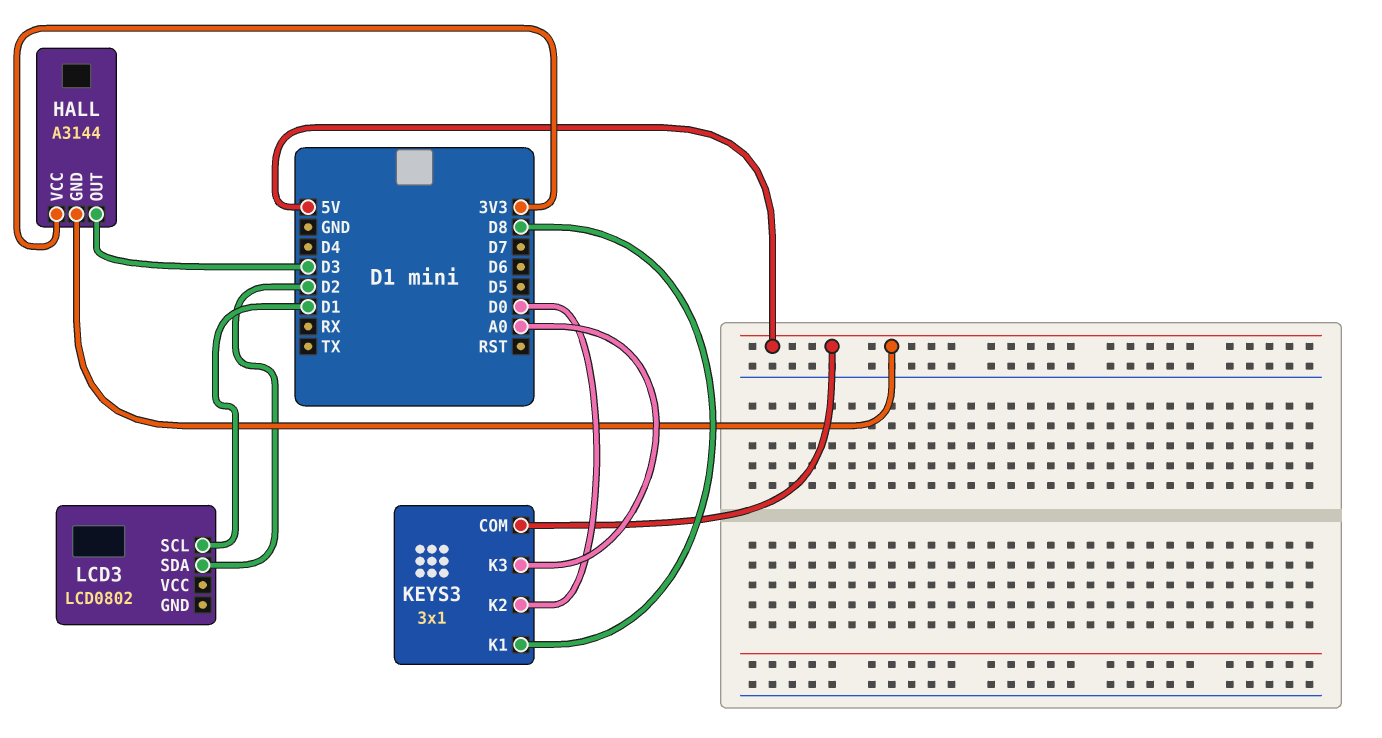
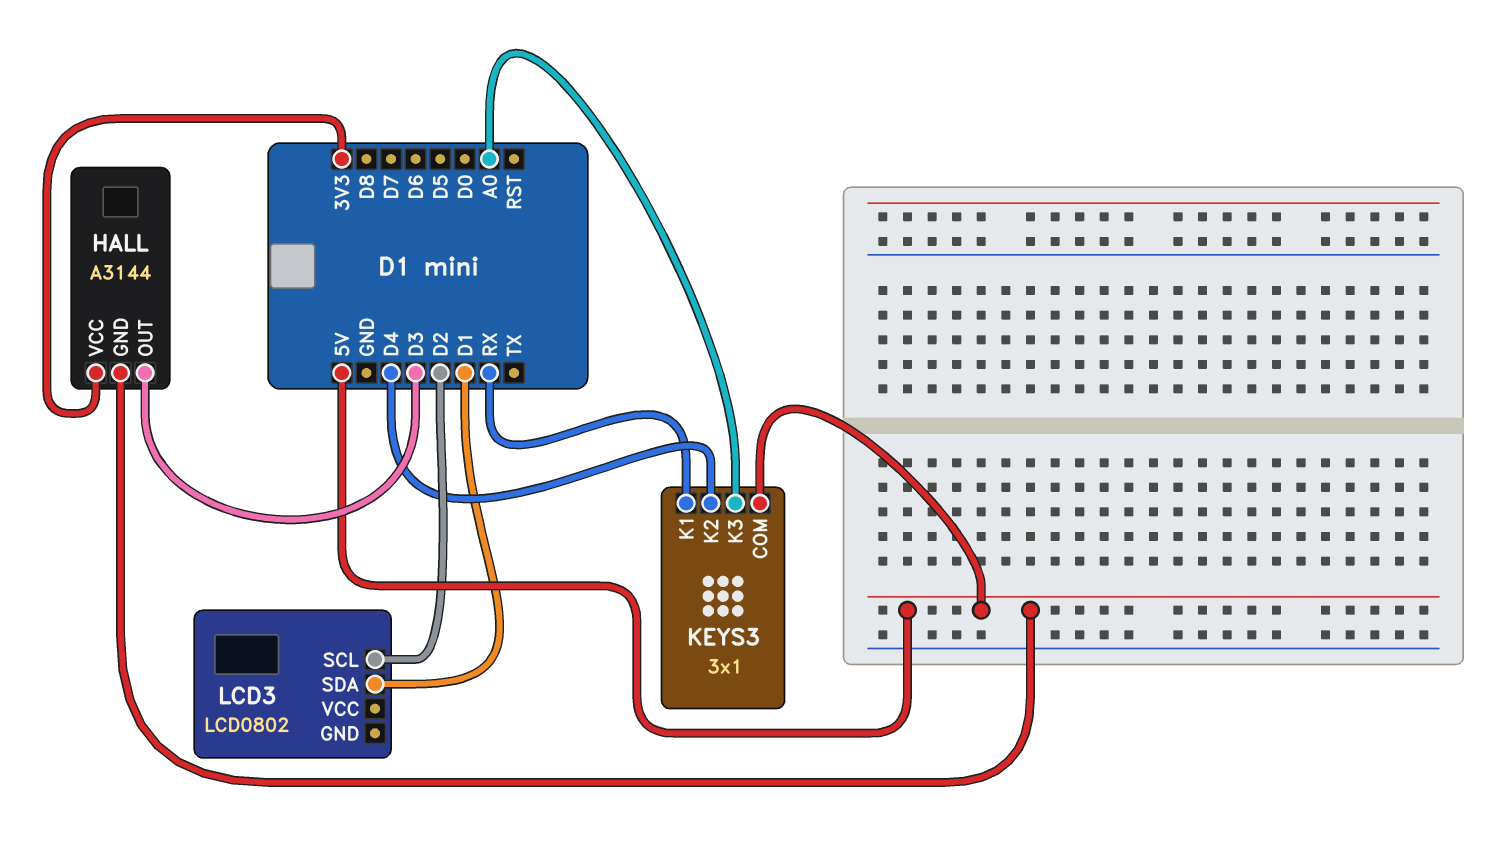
KEYS3 pin K1: D8 -> RX
KEYS3 pin K2: D0 -> D4
LCD3 pin SCL: D1 -> D2
LCD3 pin SDA: D2 -> D1

